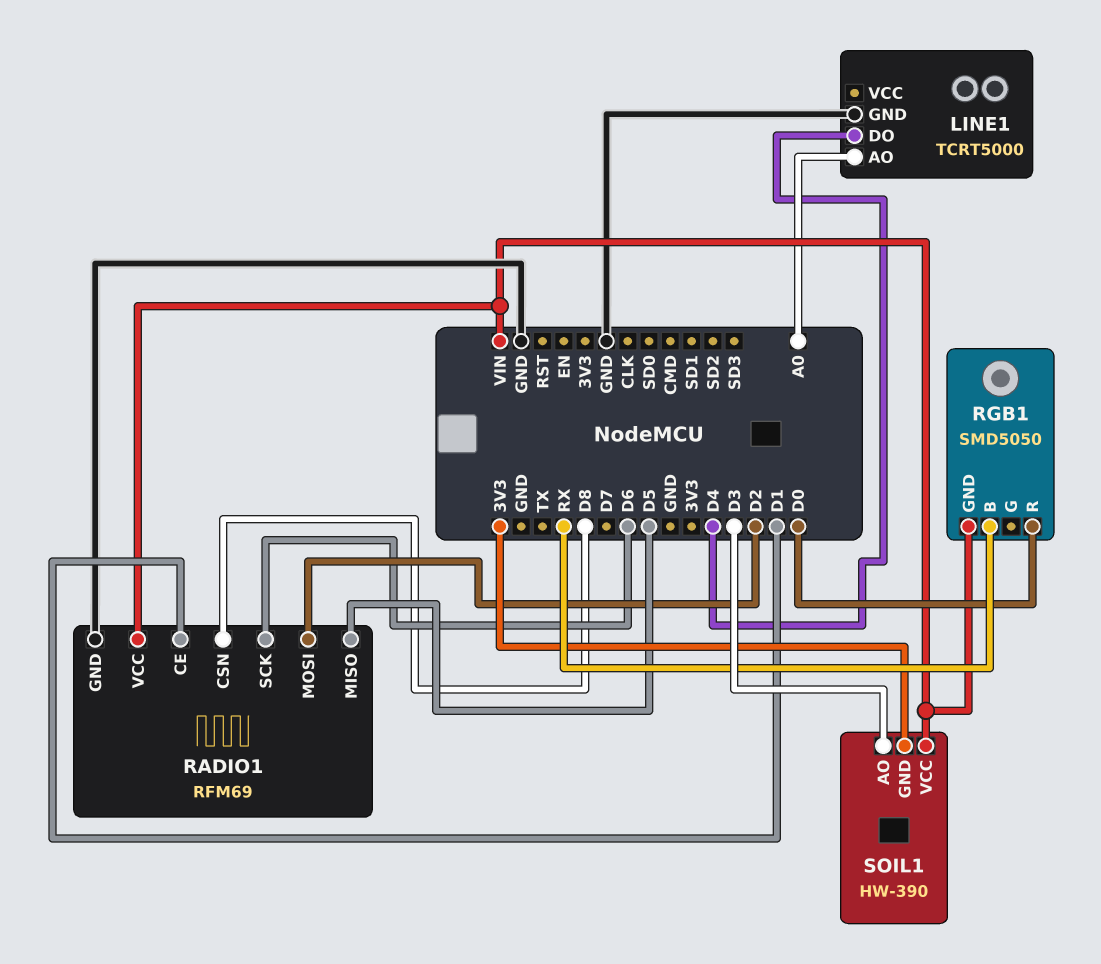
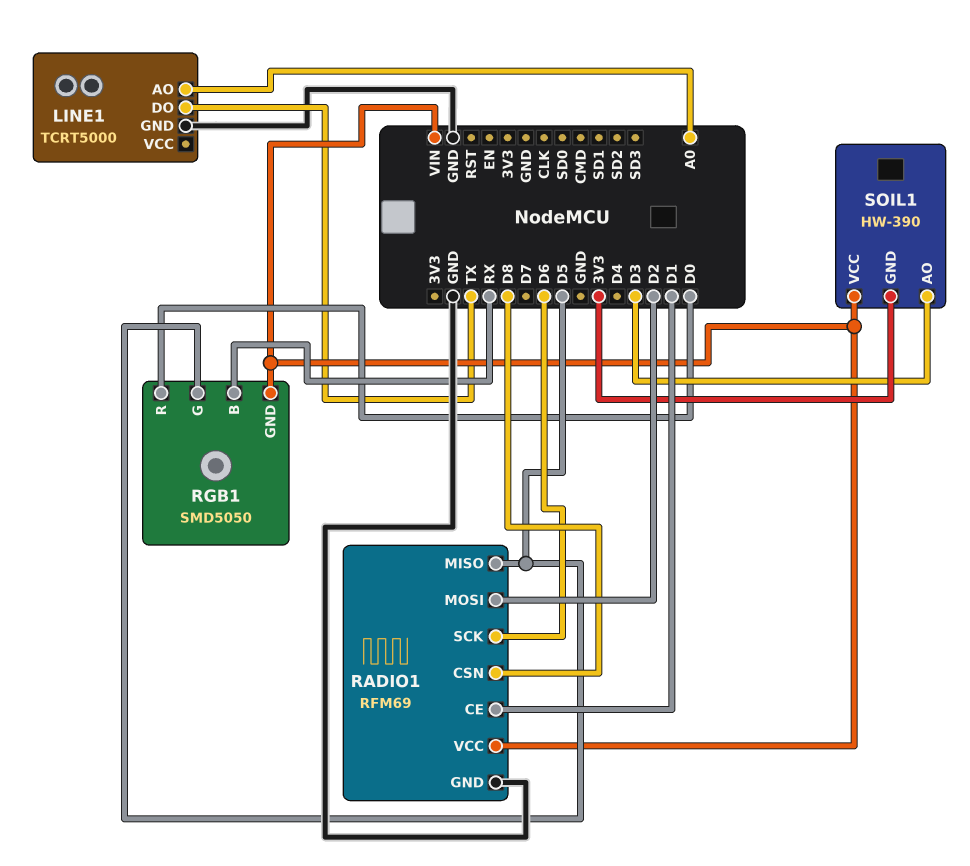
LINE1 pin DO: D4 -> TX
RGB1 pin G: none -> D5

